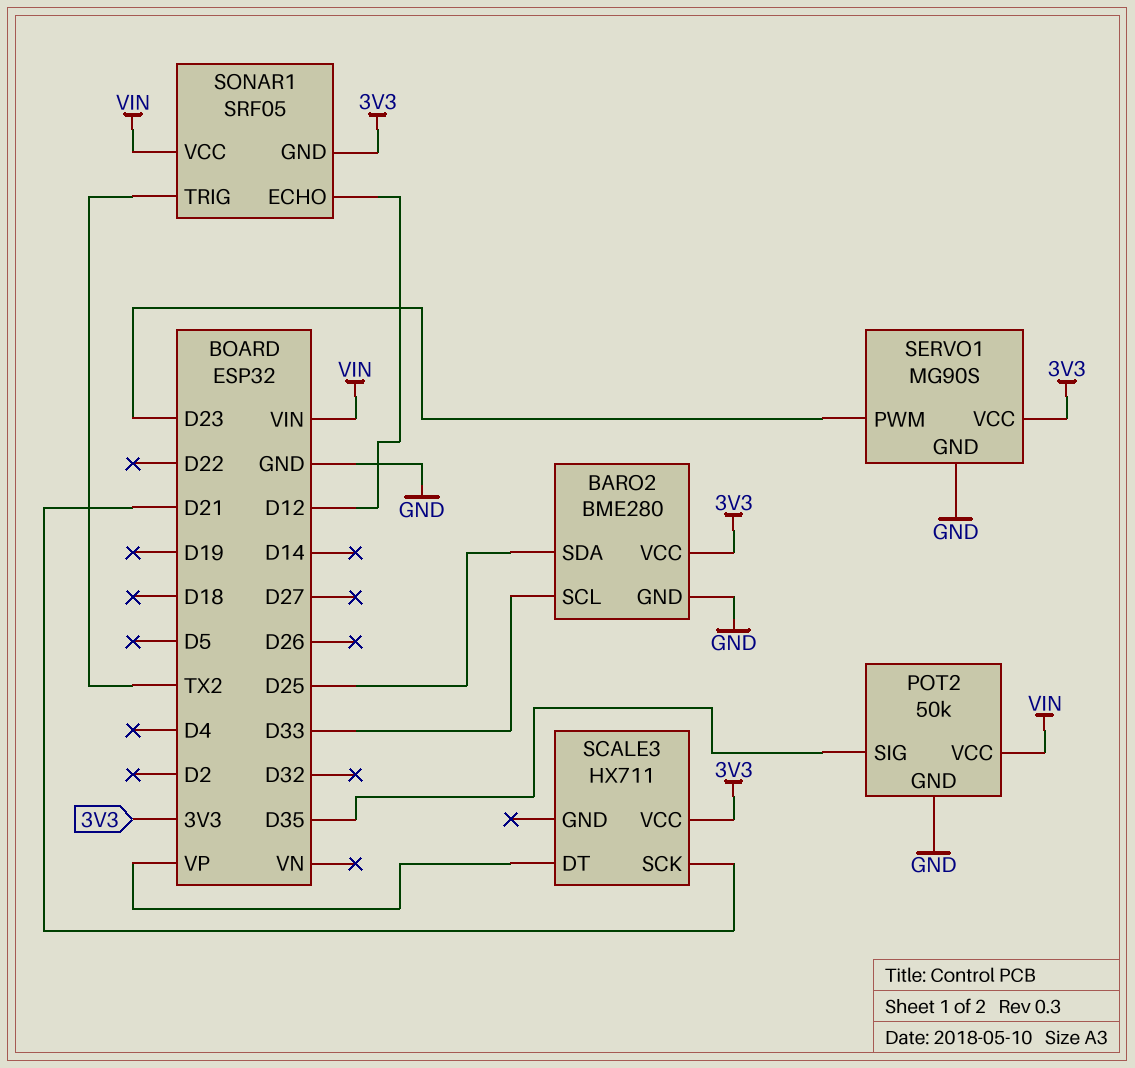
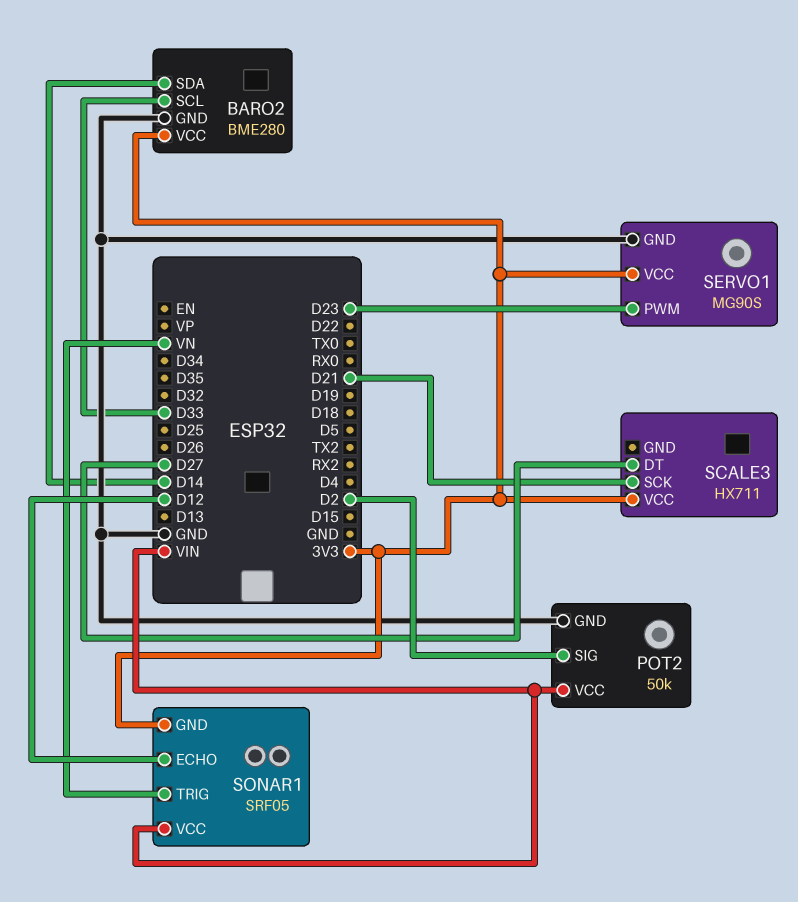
BARO2 pin SDA: D25 -> D14
POT2 pin SIG: D35 -> D2
SCALE3 pin DT: VP -> D27
SONAR1 pin TRIG: TX2 -> VN

